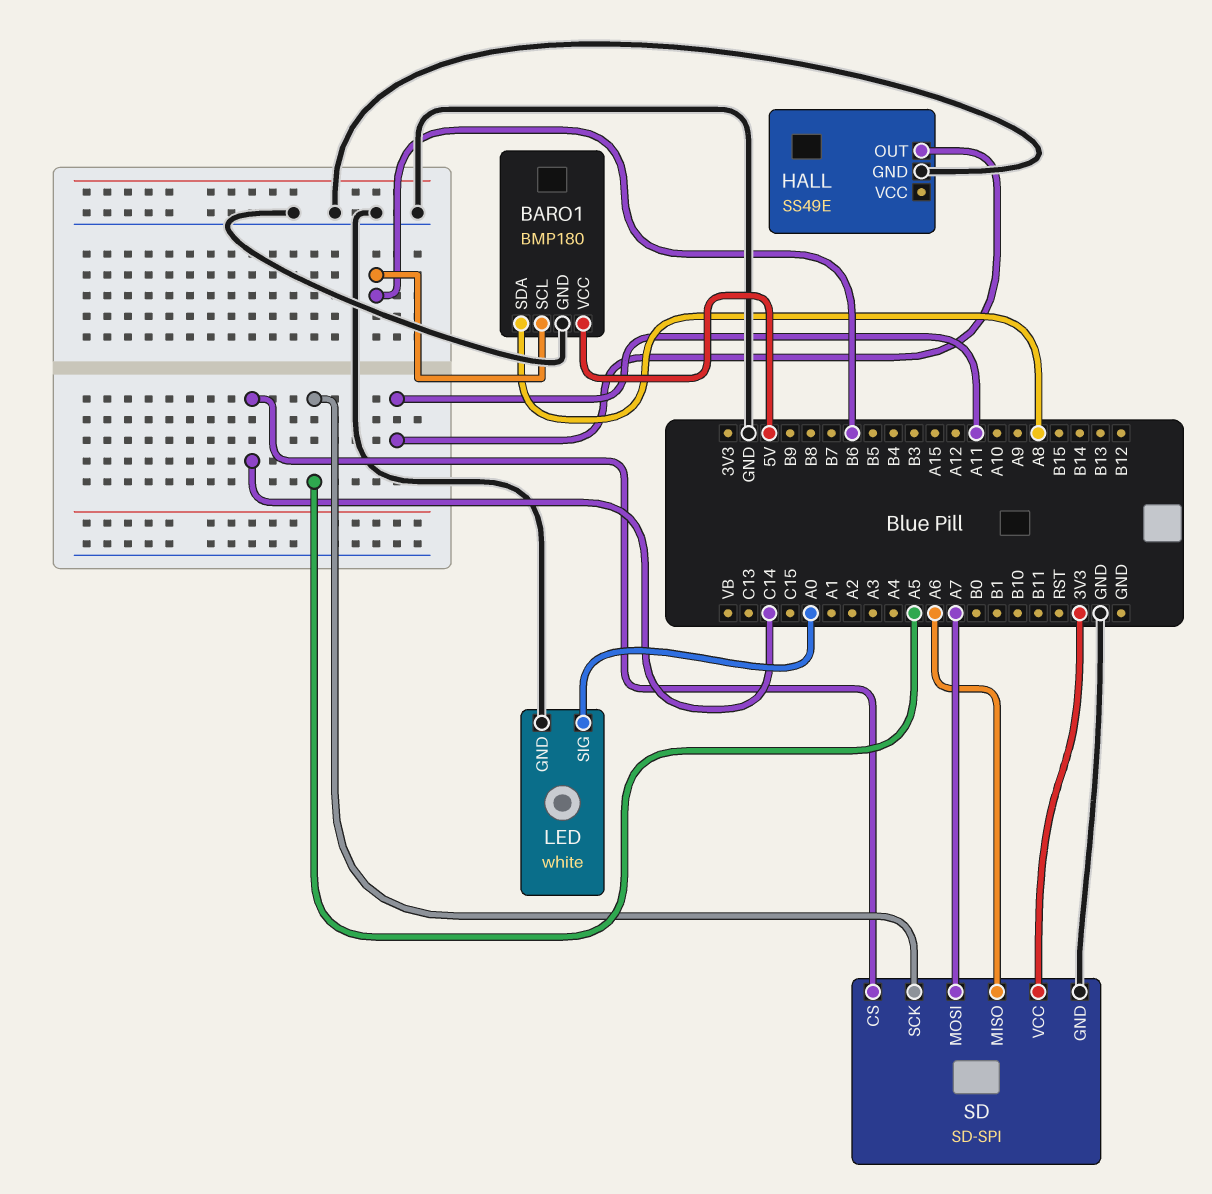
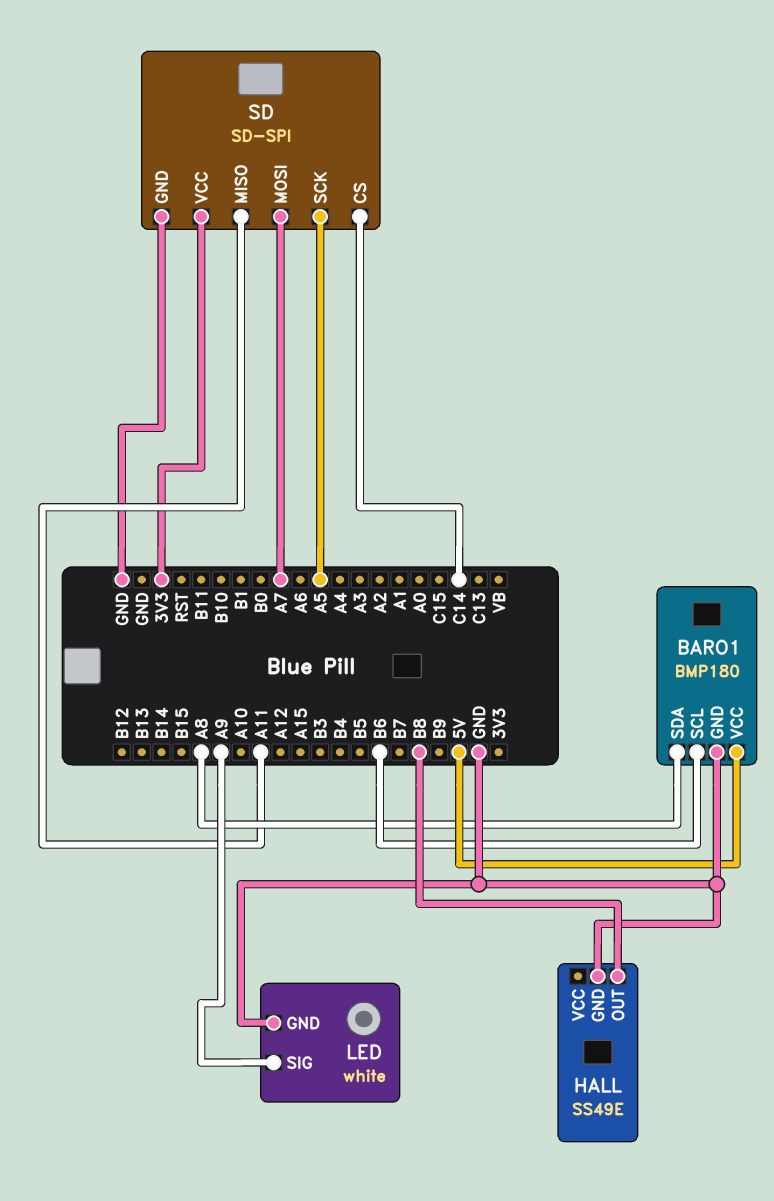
HALL pin OUT: A11 -> B8
LED pin SIG: A0 -> A9
SD pin MISO: A6 -> A11

